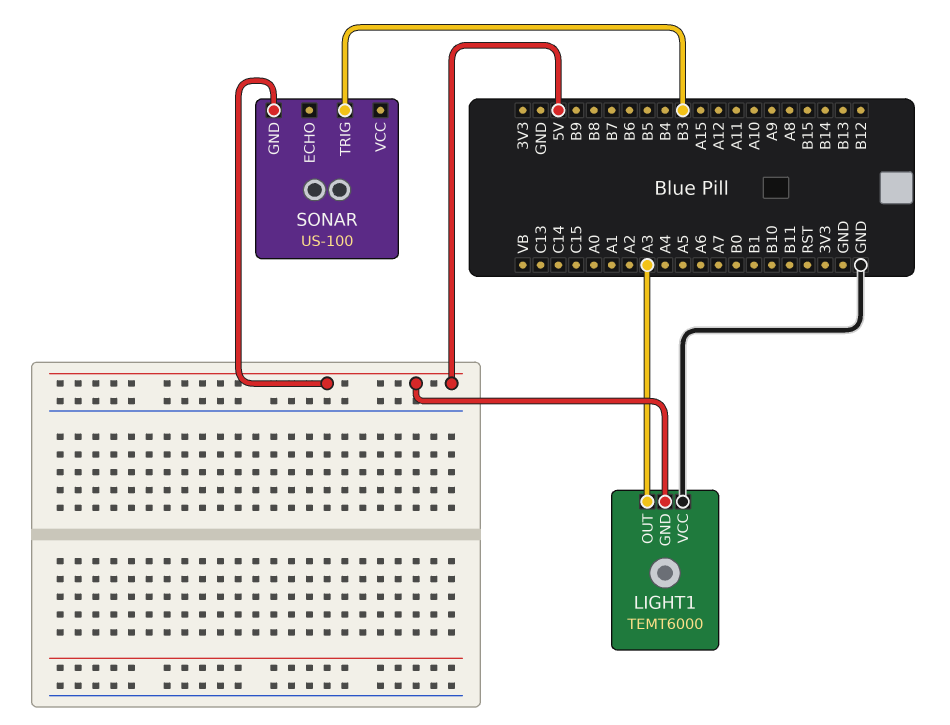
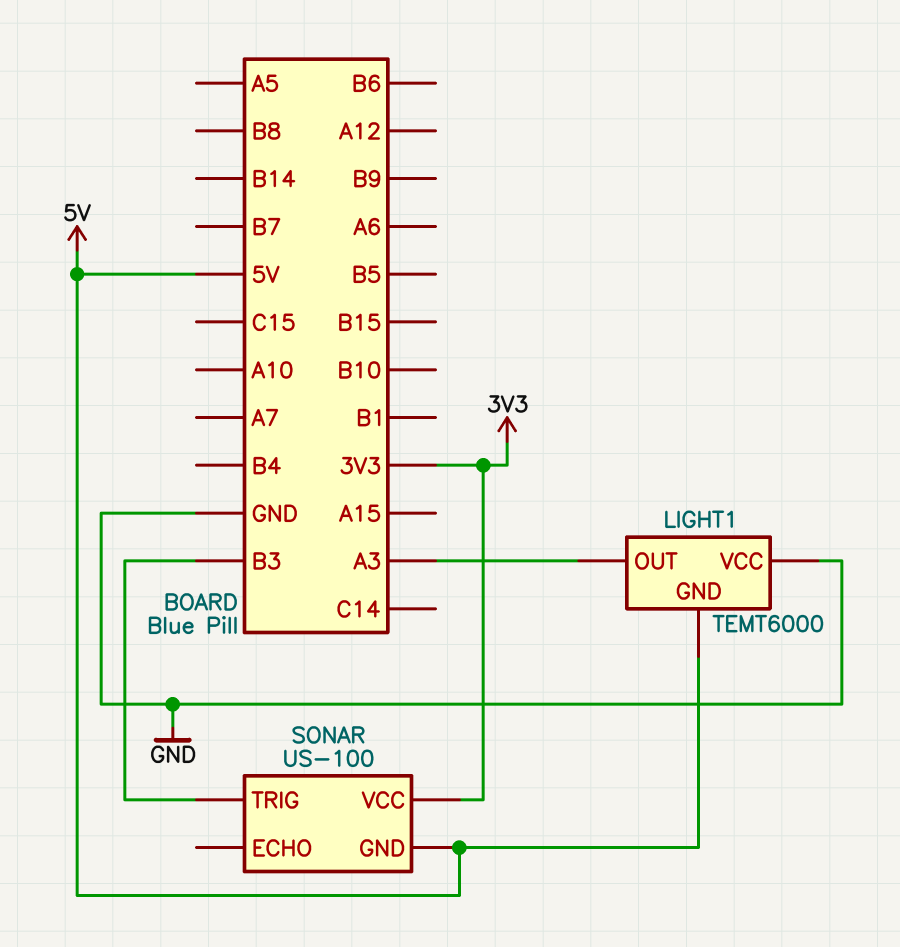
SONAR pin VCC: none -> 3V3

